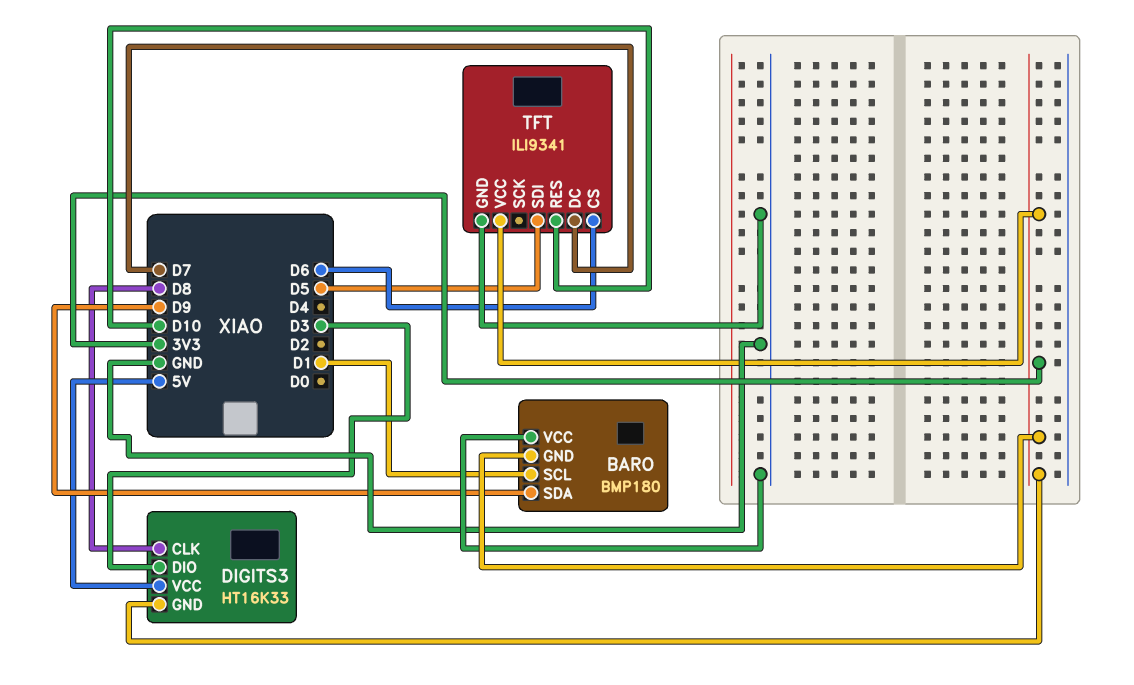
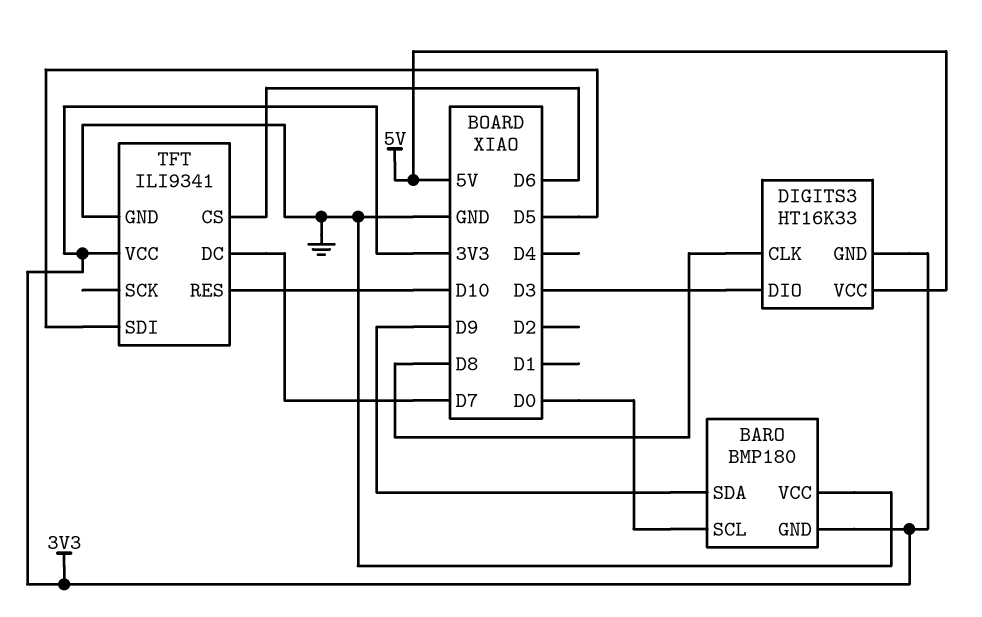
BARO pin SCL: D1 -> D0

